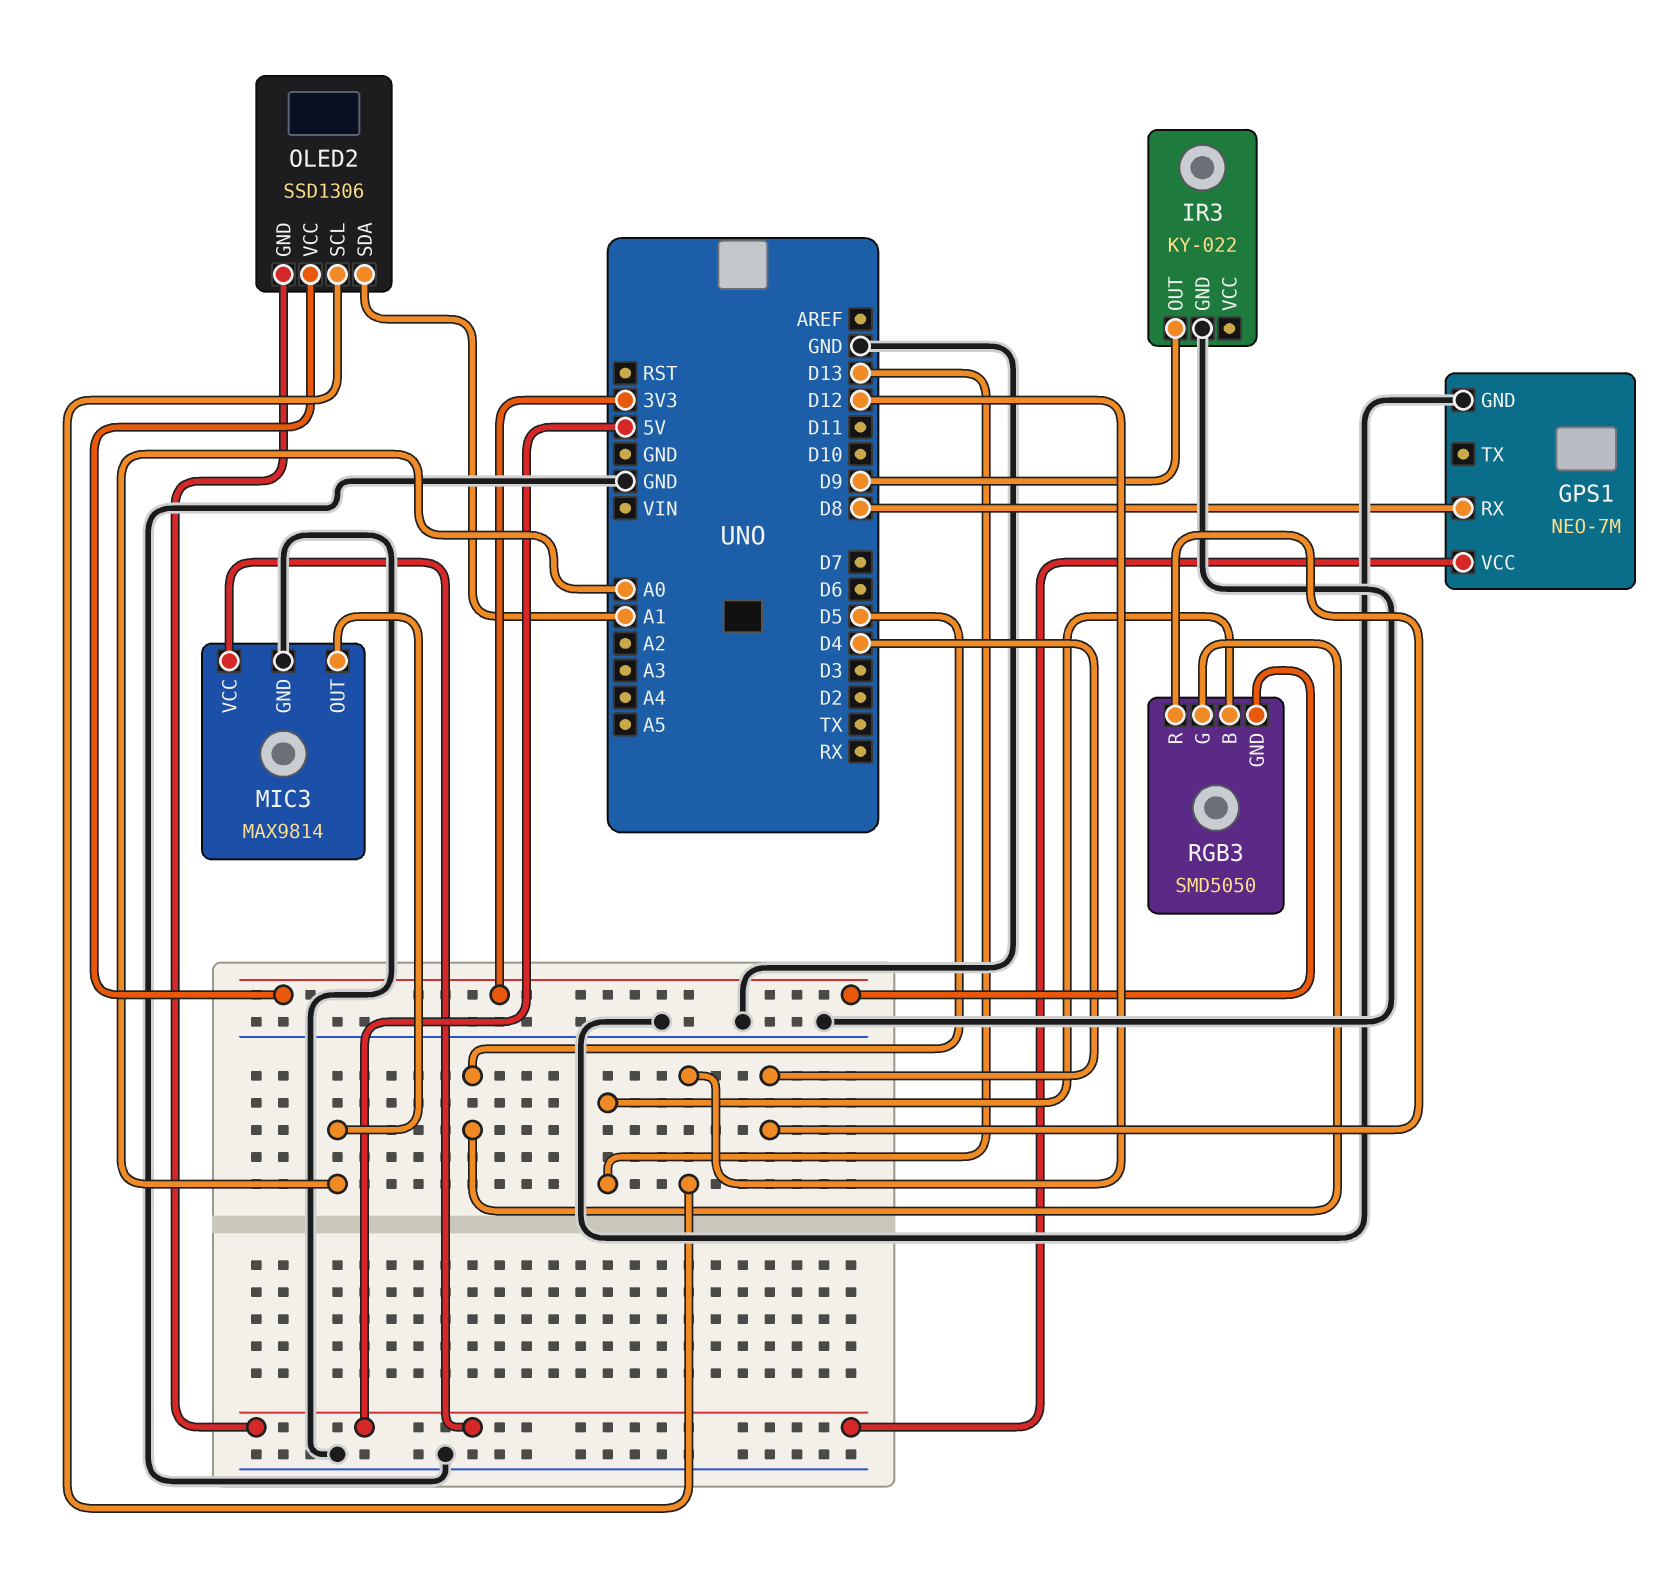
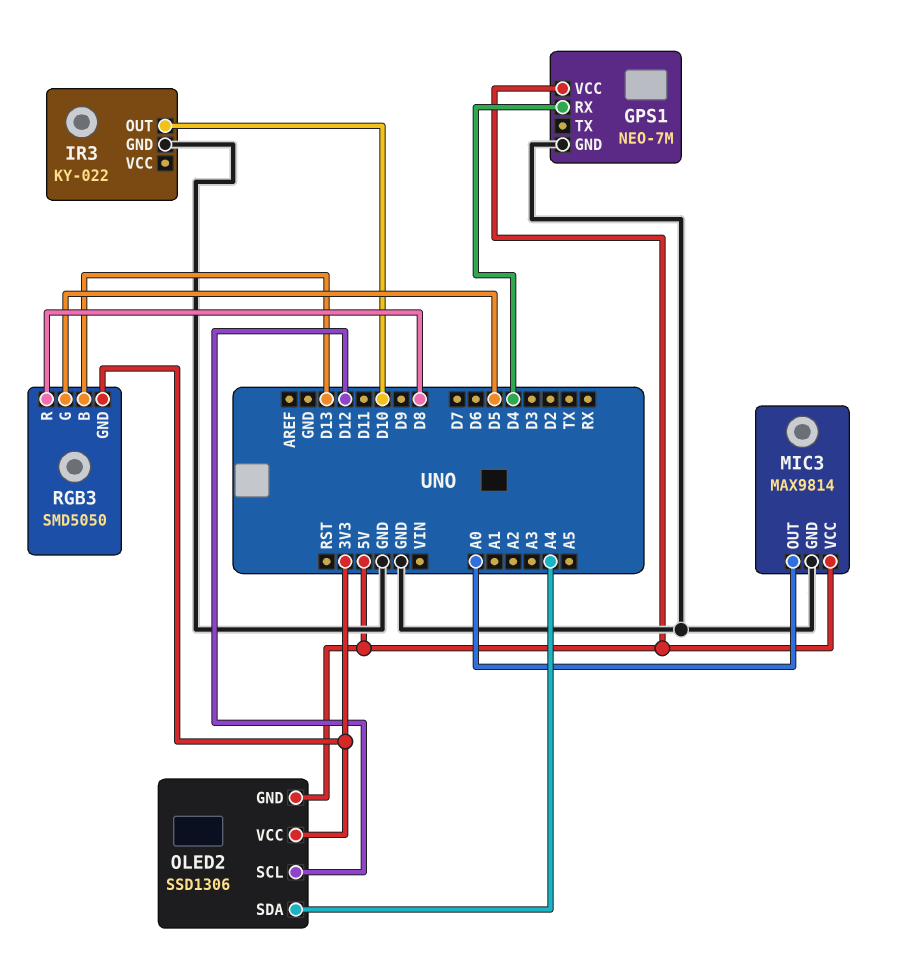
GPS1 pin RX: D8 -> D4
IR3 pin OUT: D9 -> D10
OLED2 pin SDA: A1 -> A4
RGB3 pin R: D4 -> D8

